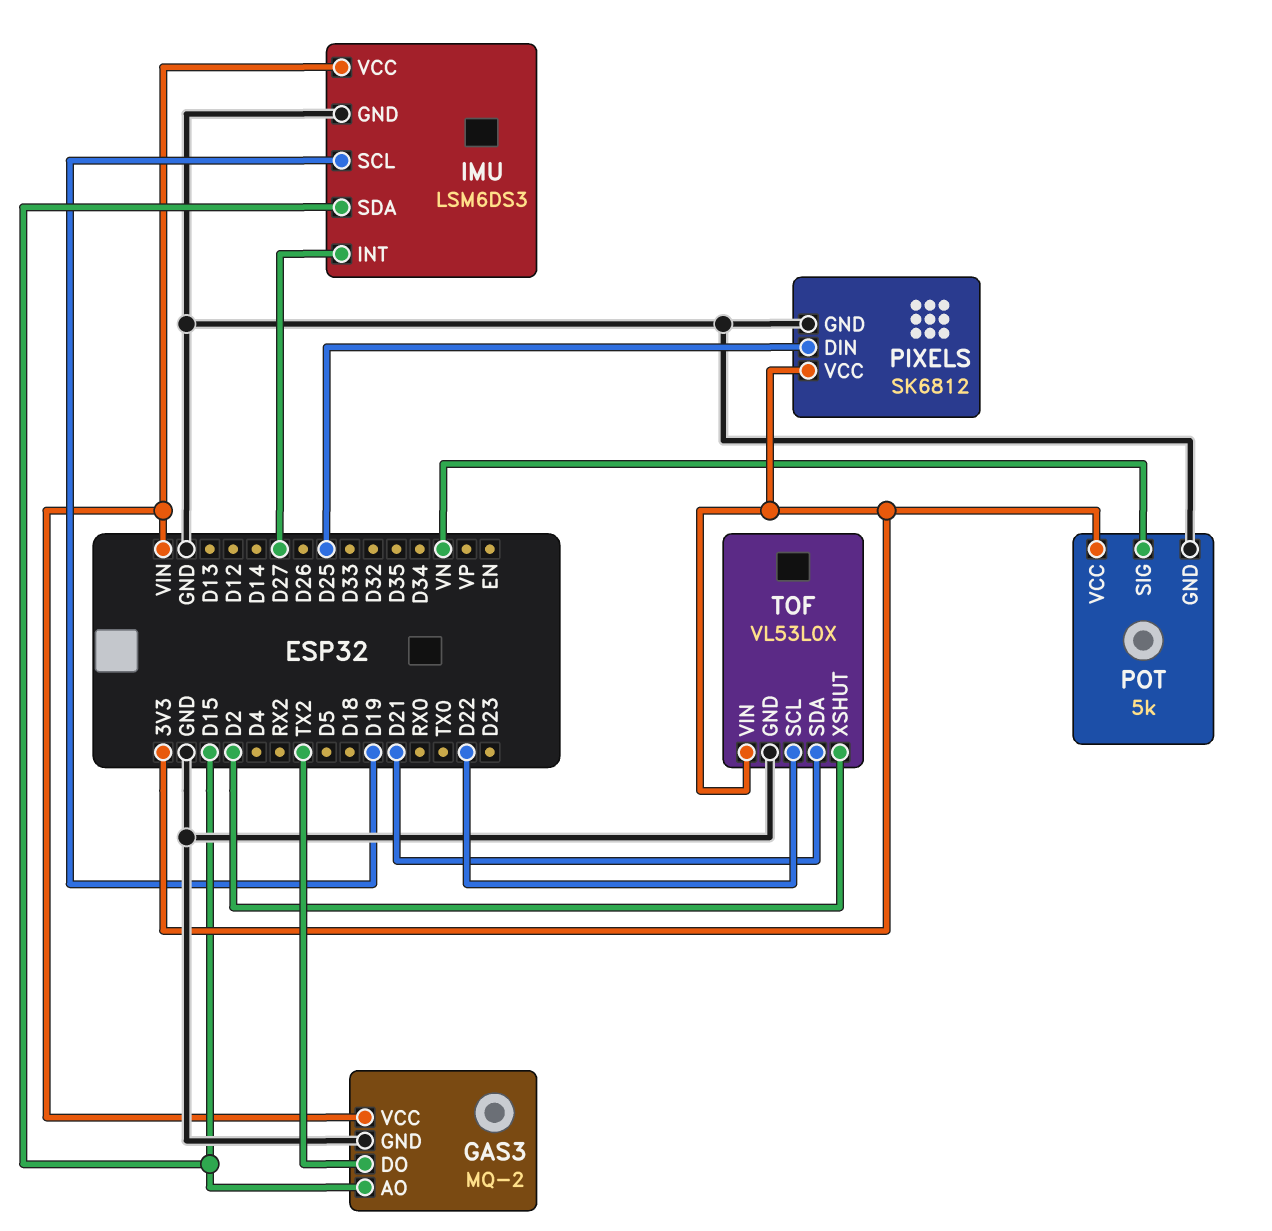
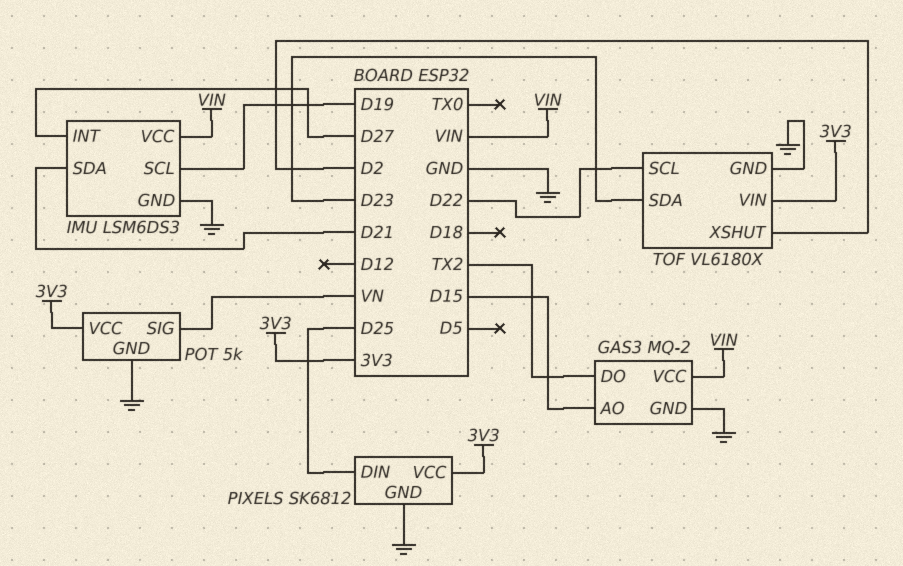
IMU pin SDA: D15 -> D21
TOF: VL53L0X -> VL6180X
TOF pin SDA: D21 -> D23

